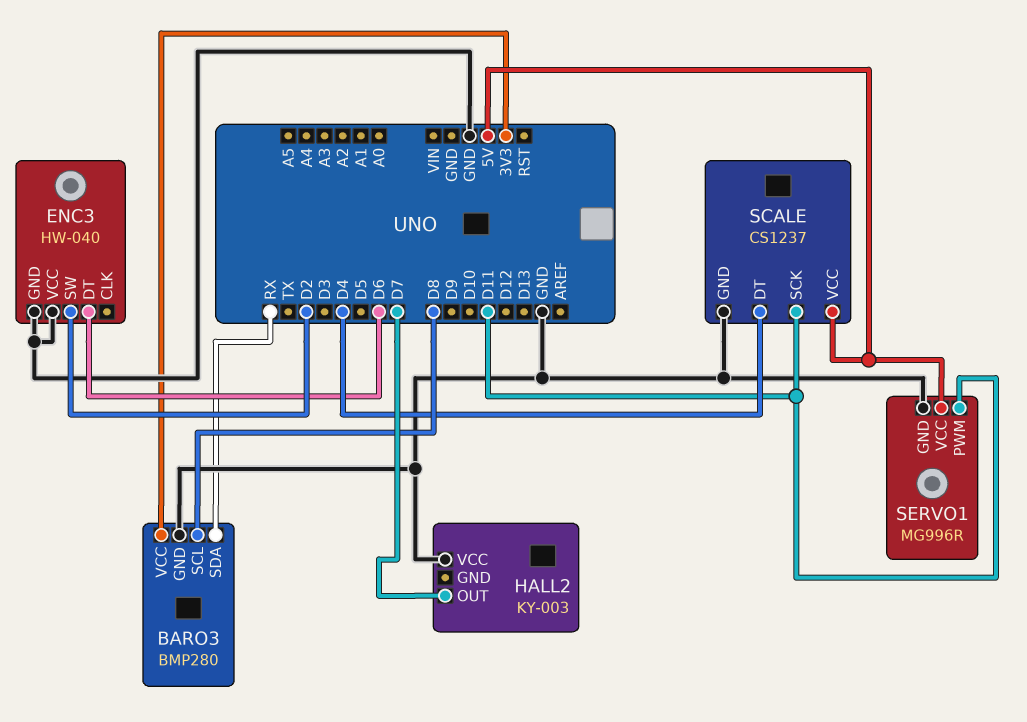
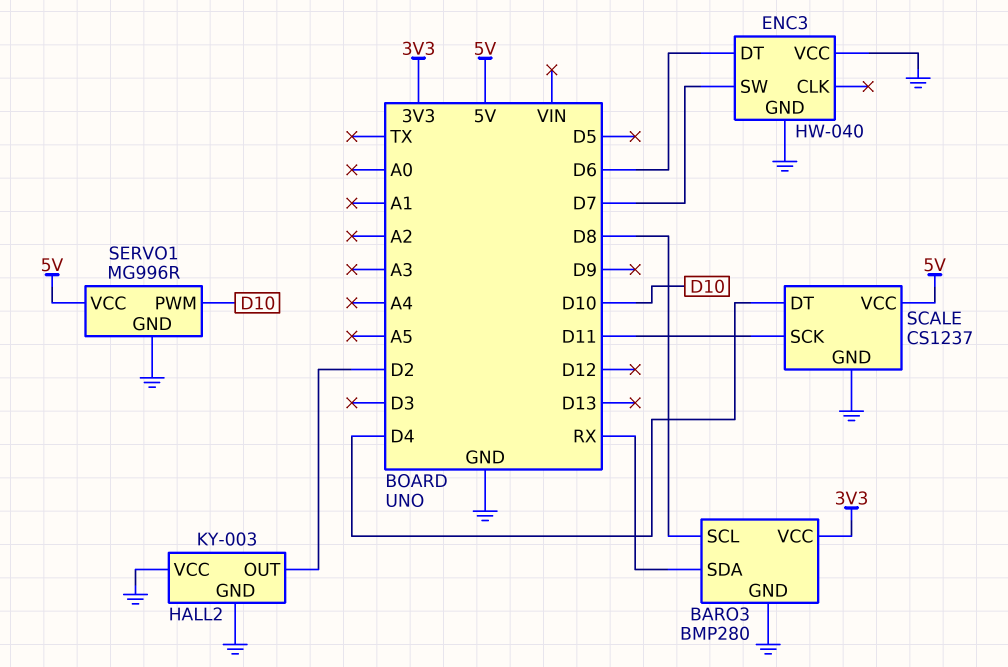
ENC3 pin SW: D2 -> D7
HALL2 pin GND: none -> GND
HALL2 pin OUT: D7 -> D2
SERVO1 pin PWM: D11 -> D10

